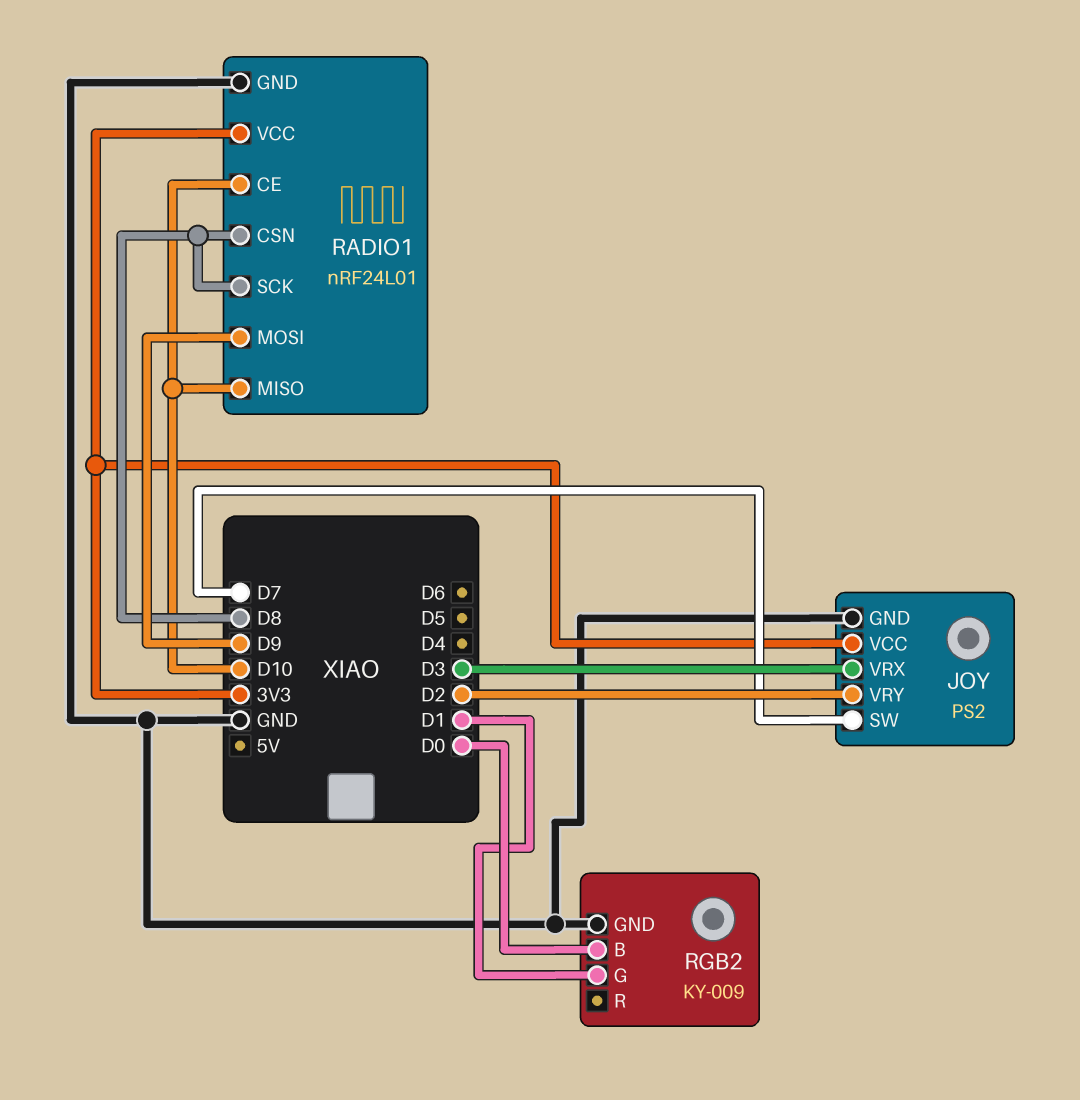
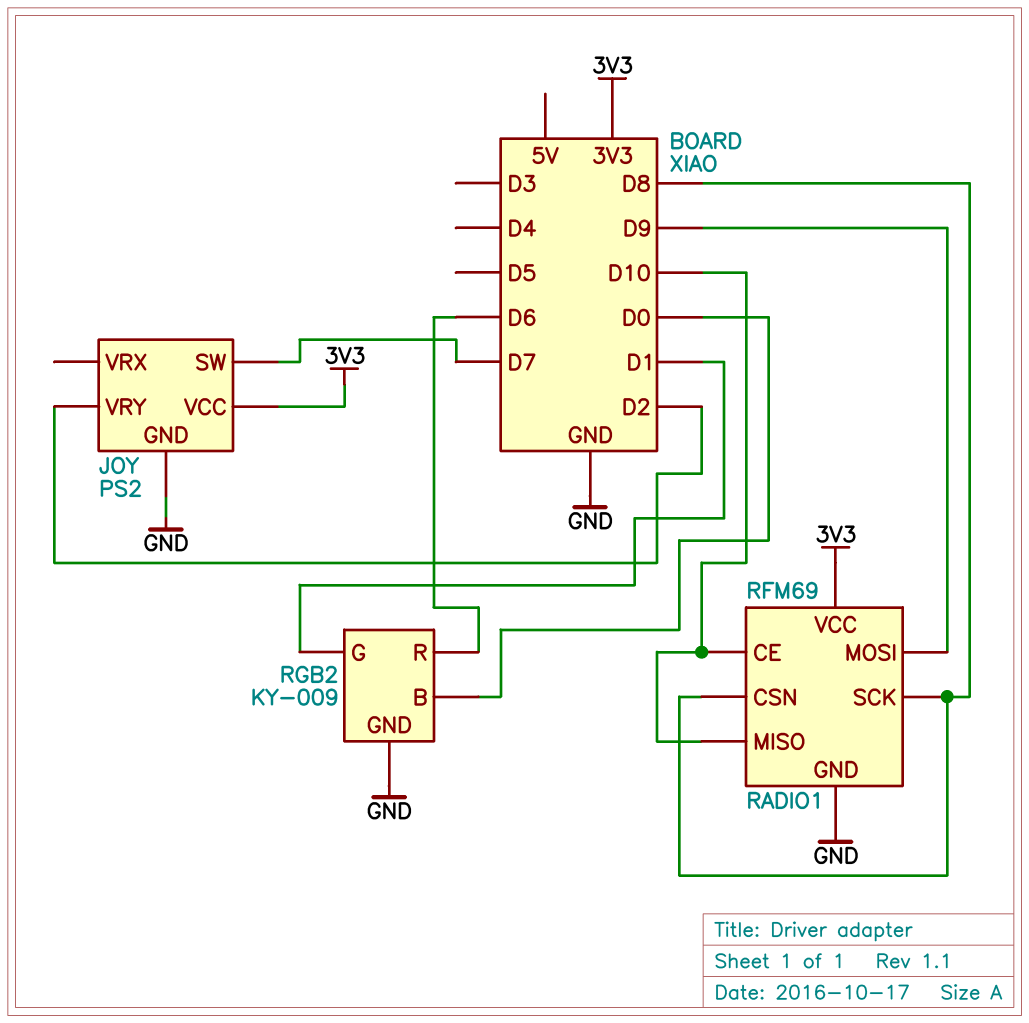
JOY pin VRX: D3 -> none
RADIO1: nRF24L01 -> RFM69
RGB2 pin R: none -> D6

